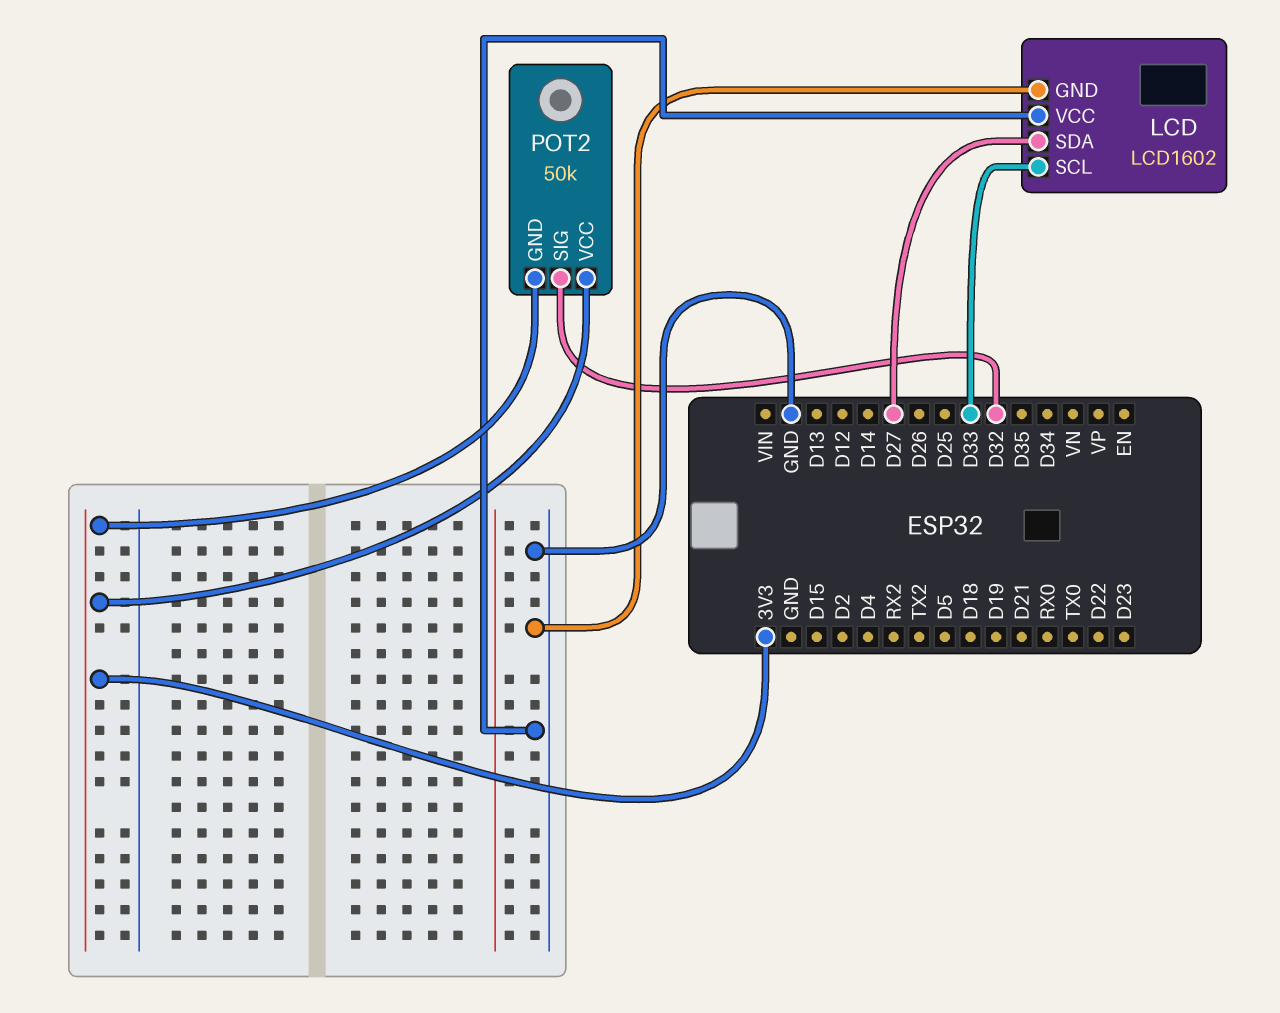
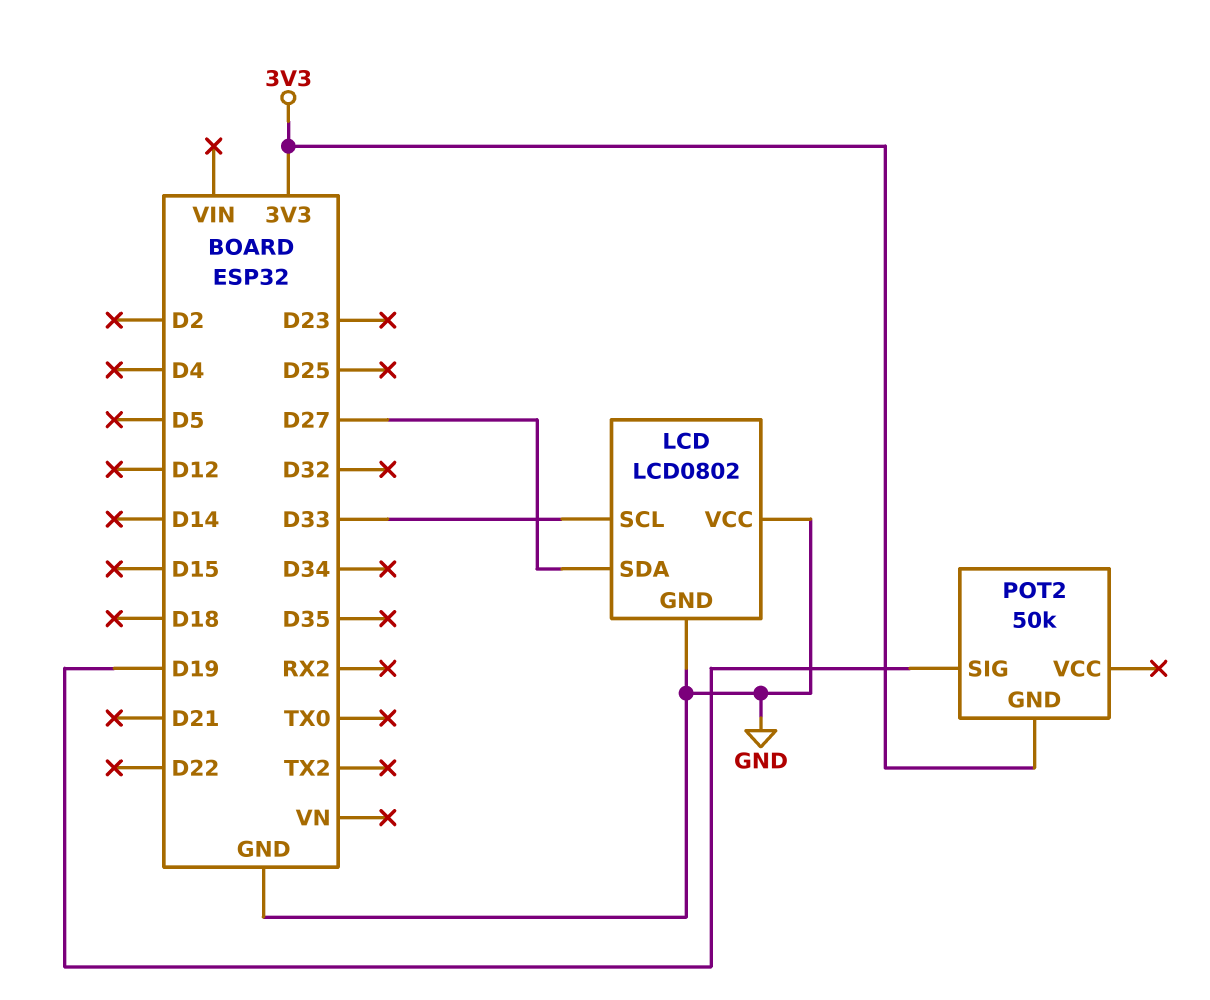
LCD: LCD1602 -> LCD0802
POT2 pin SIG: D32 -> D19
POT2 pin VCC: 3V3 -> none

